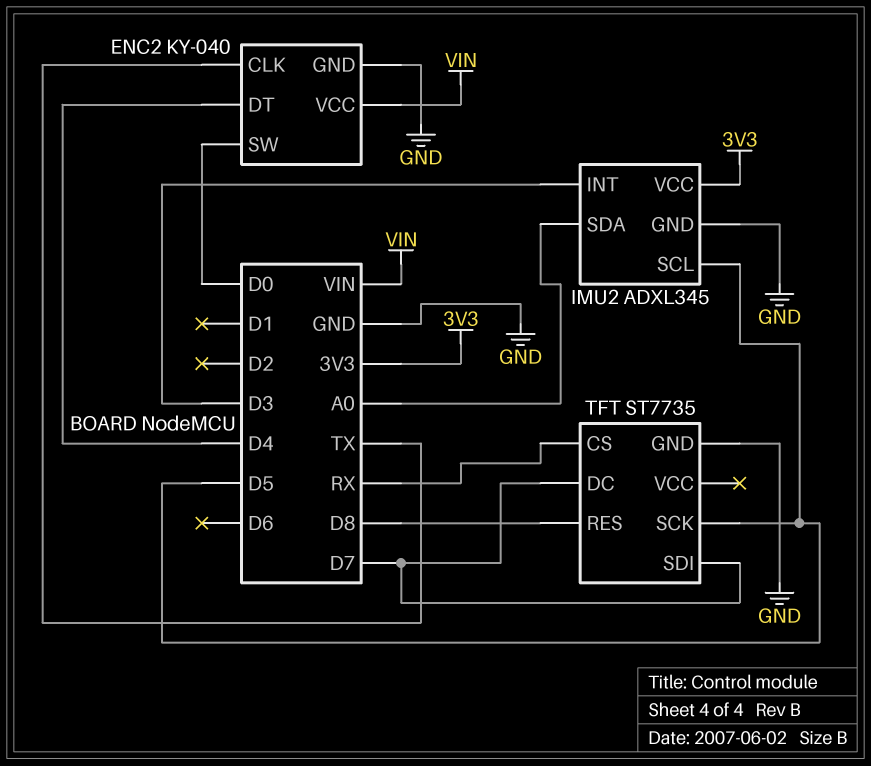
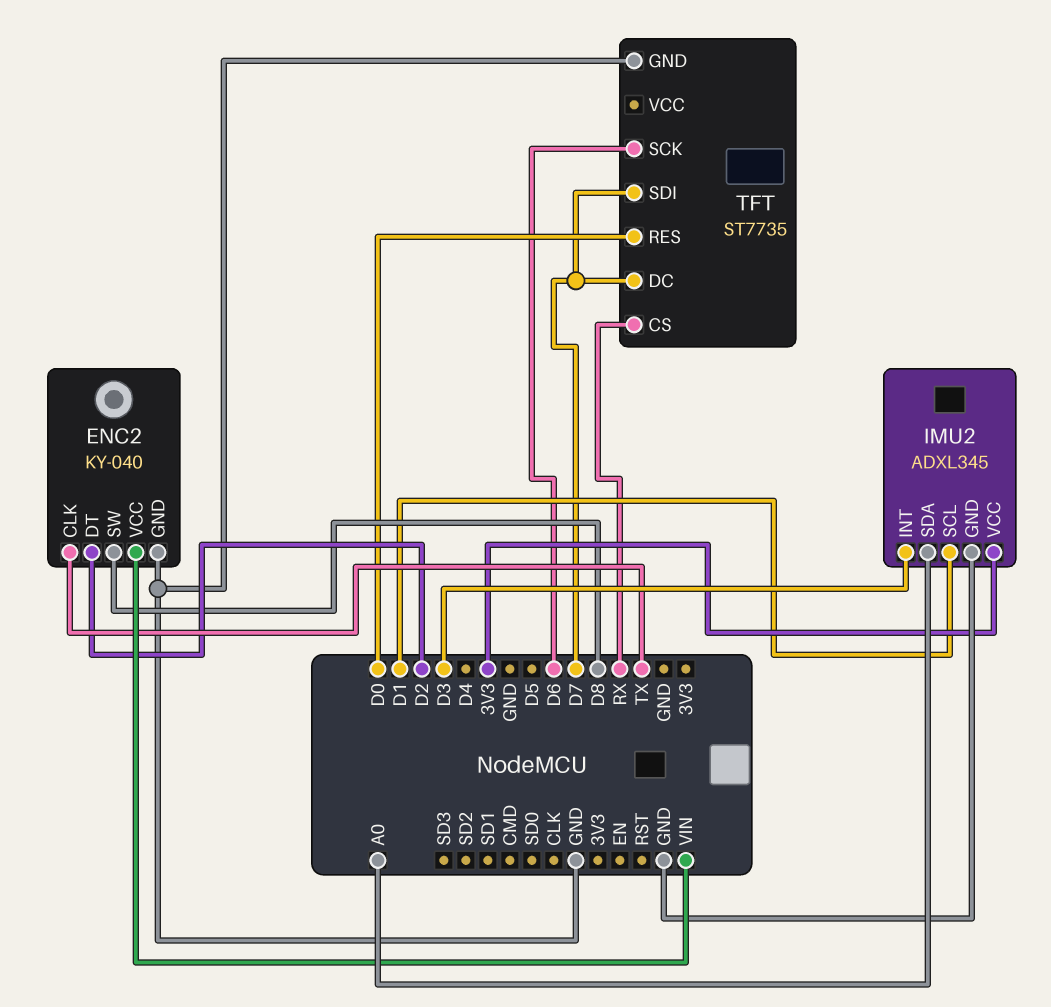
ENC2 pin DT: D4 -> D2
ENC2 pin SW: D0 -> D8
IMU2 pin SCL: D5 -> D1
TFT pin RES: D8 -> D0
TFT pin SCK: D5 -> D6

